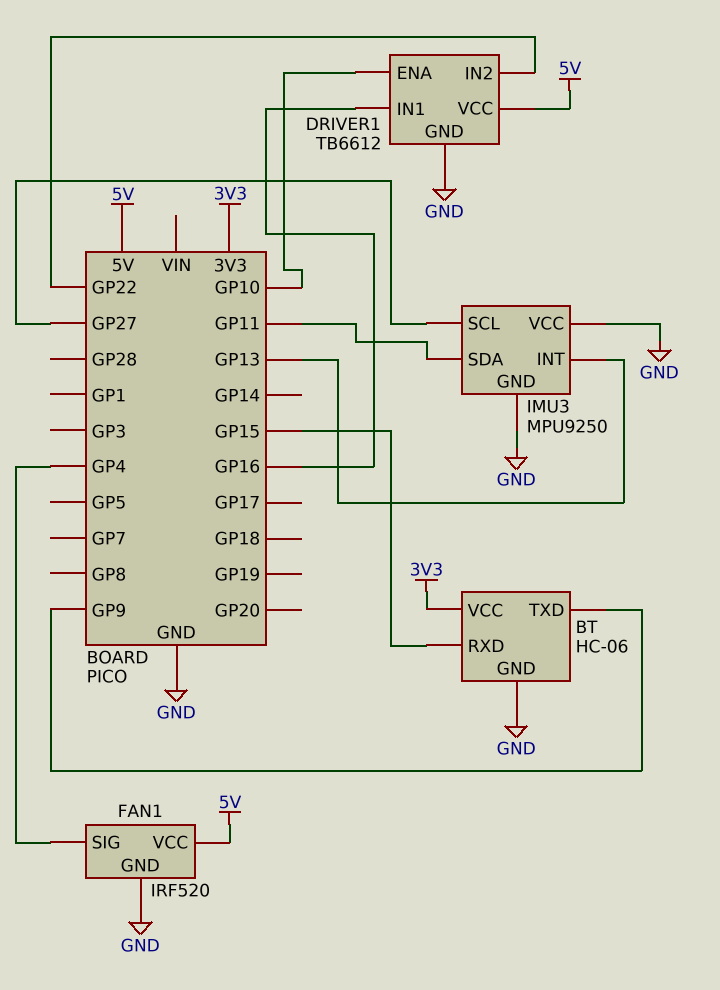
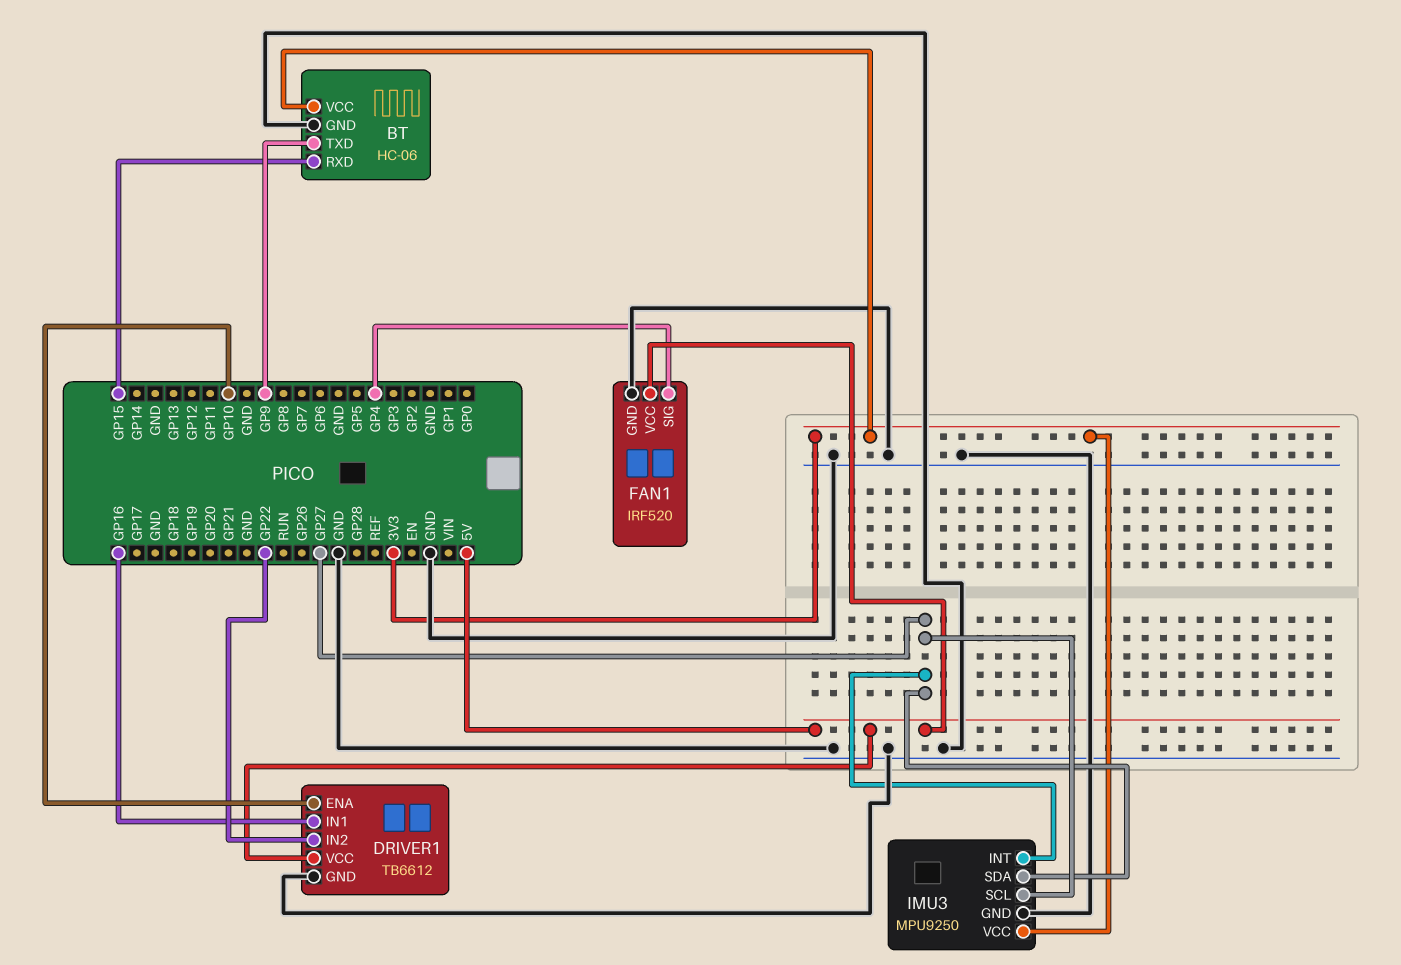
IMU3 pin INT: GP13 -> GP27
IMU3 pin SDA: GP11 -> GP27
IMU3 pin VCC: GND -> 3V3

